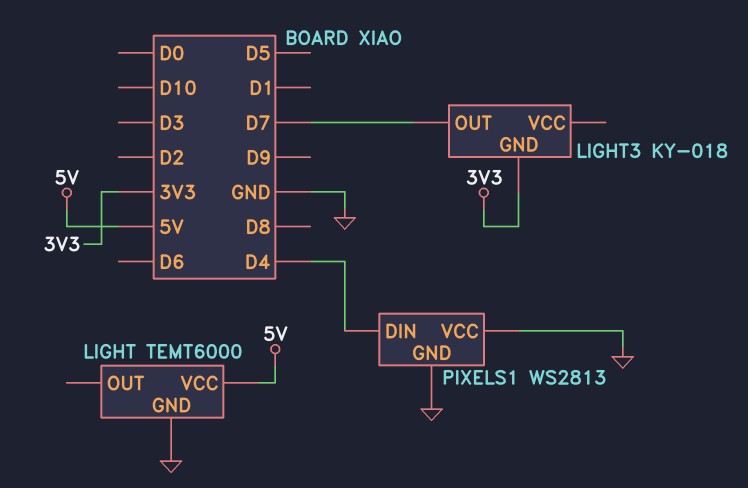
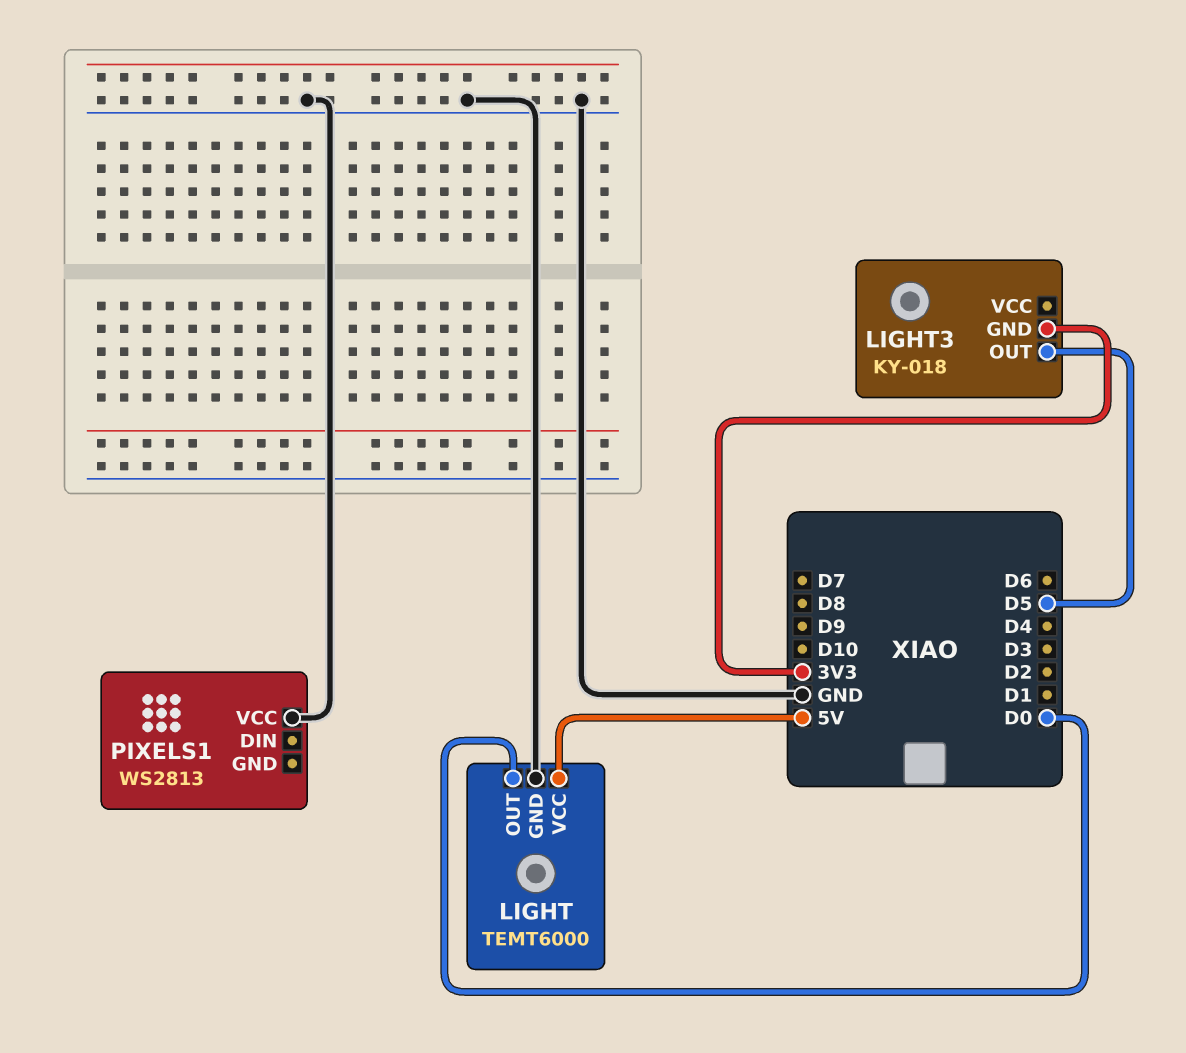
LIGHT pin OUT: none -> D0
LIGHT3 pin OUT: D7 -> D5
PIXELS1 pin DIN: D4 -> none
PIXELS1 pin GND: GND -> none

